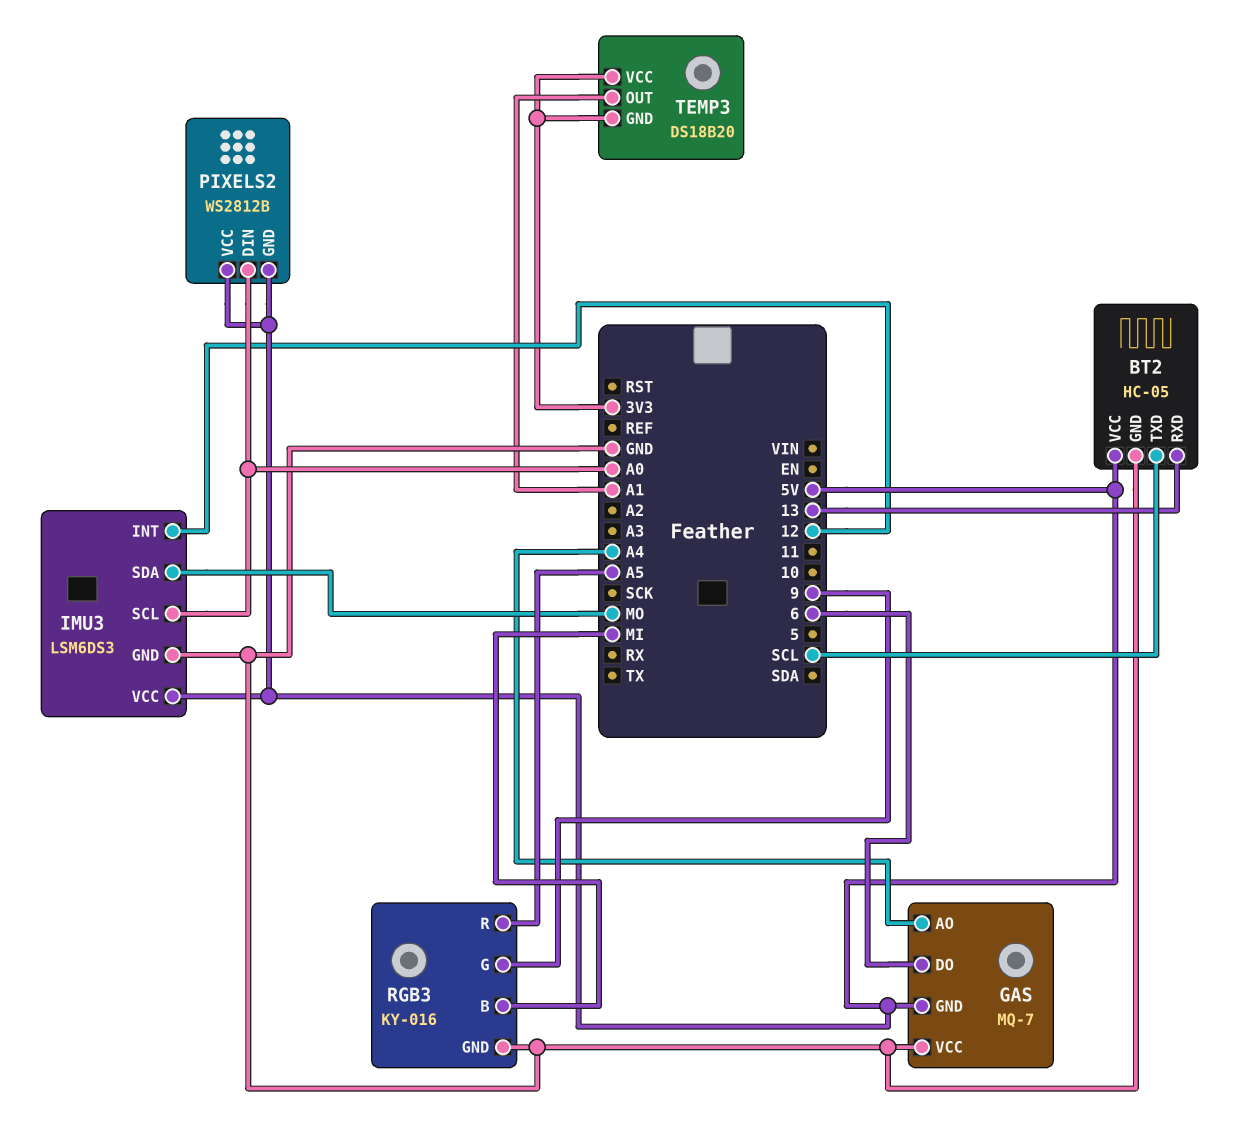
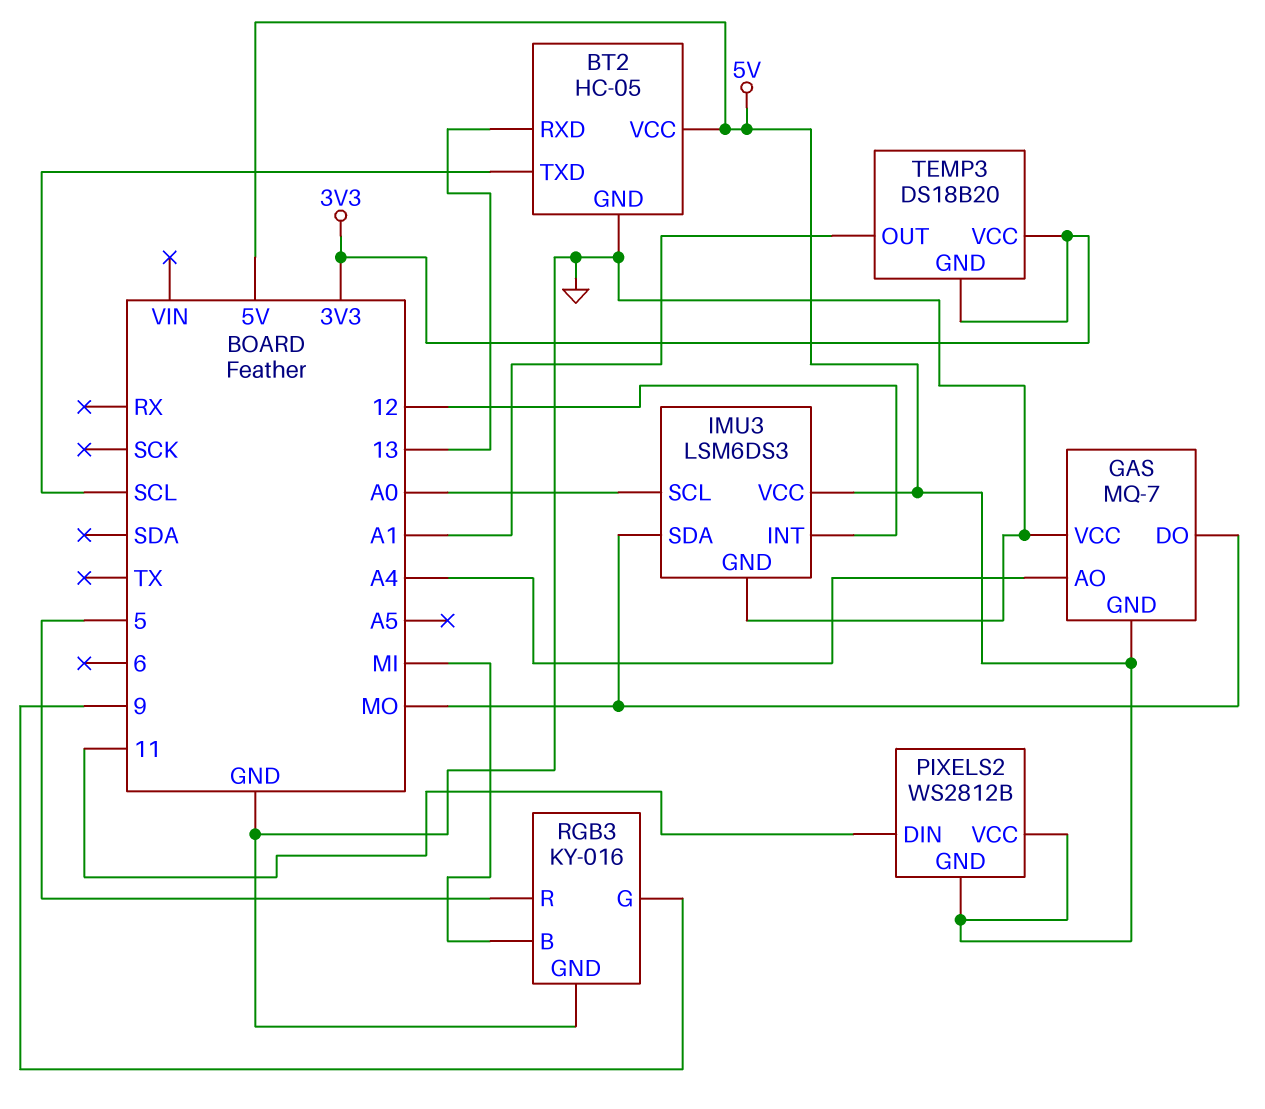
GAS pin DO: 6 -> MO
PIXELS2 pin DIN: A0 -> 11
RGB3 pin R: A5 -> 5

